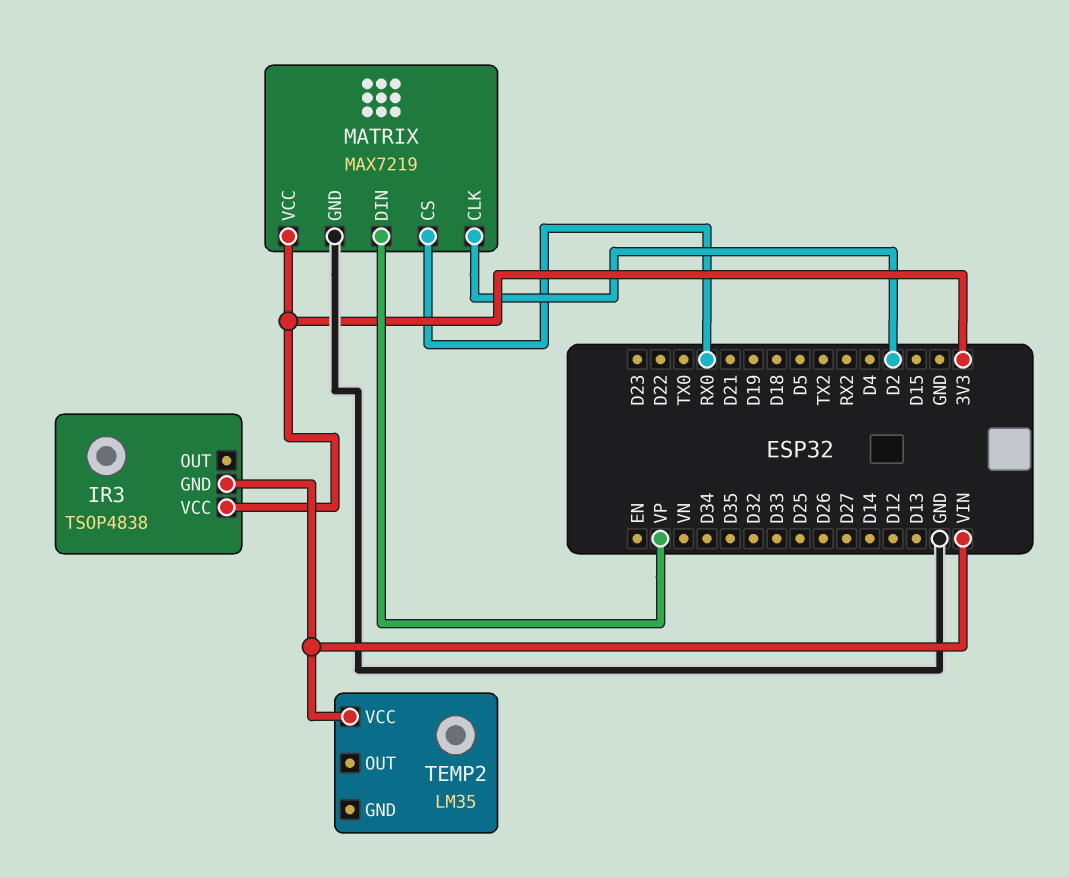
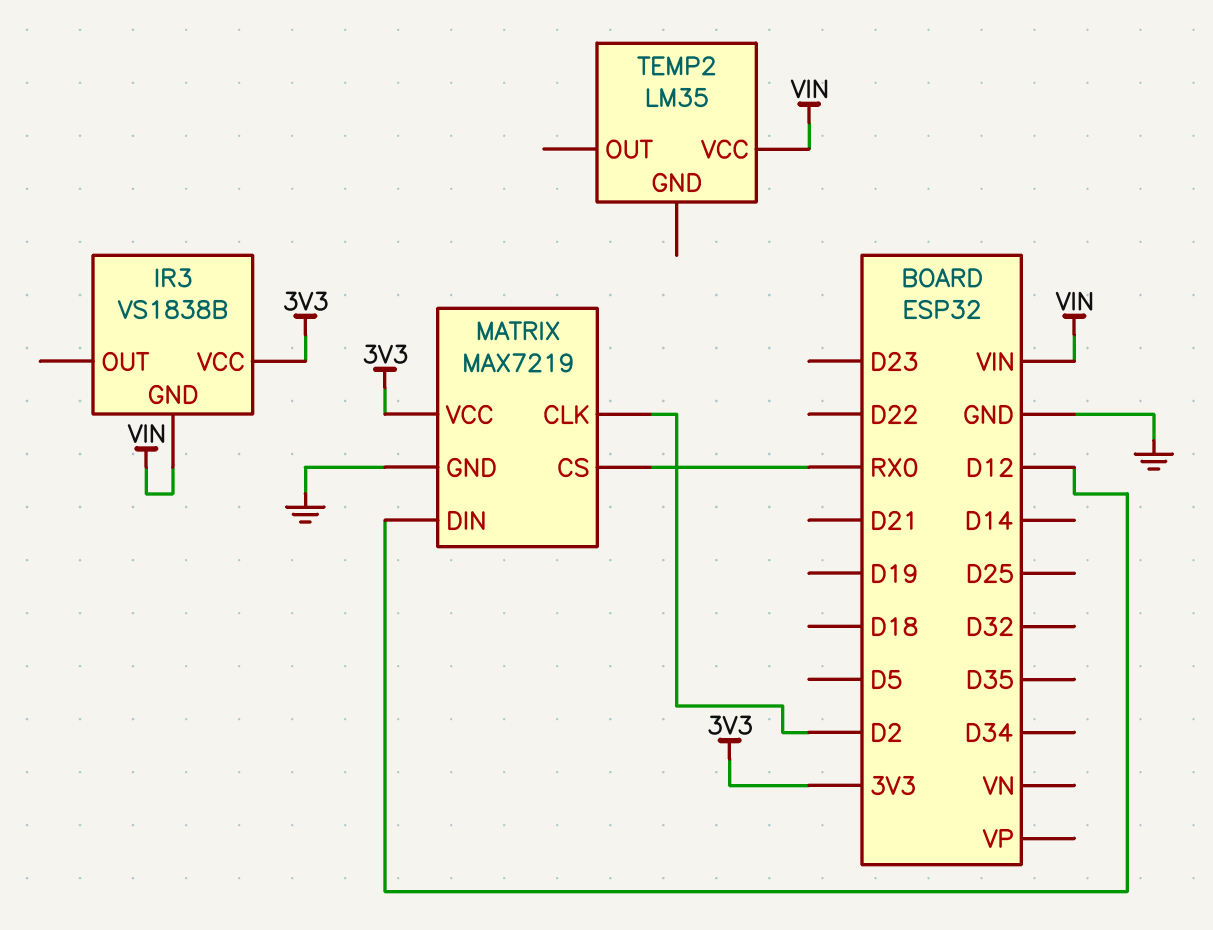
IR3: TSOP4838 -> VS1838B
MATRIX pin DIN: VP -> D12

